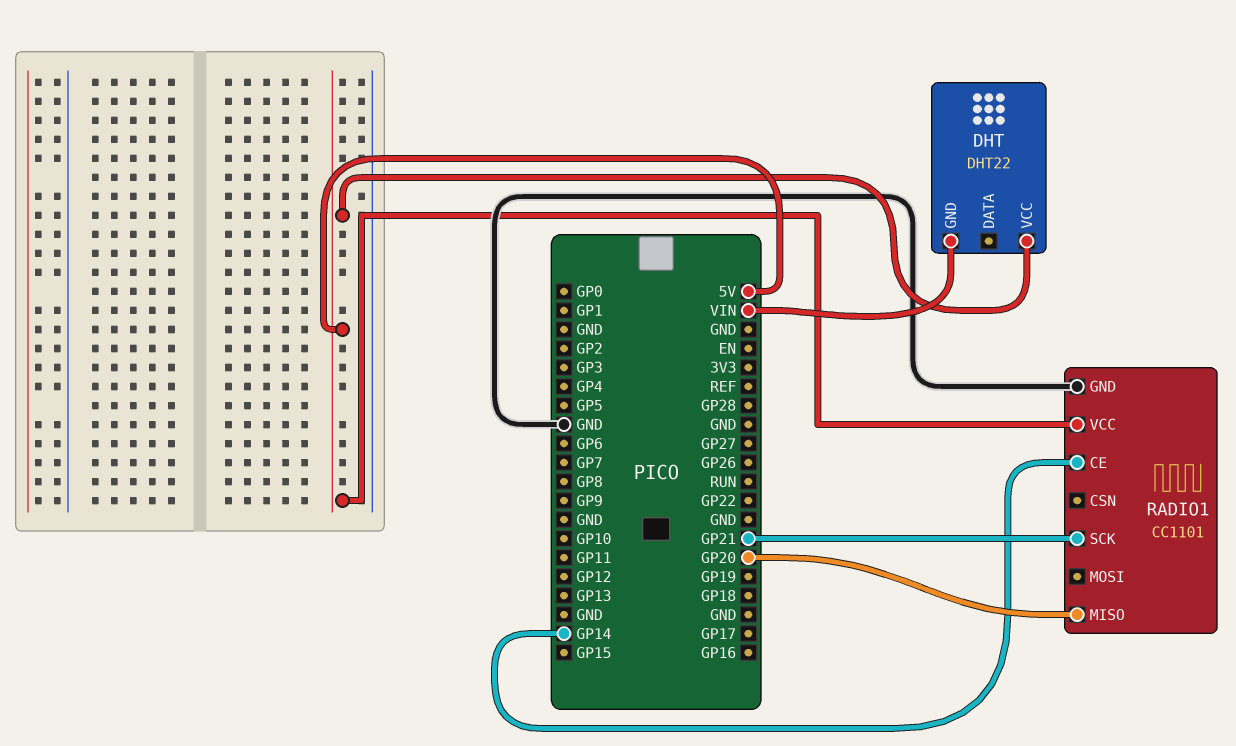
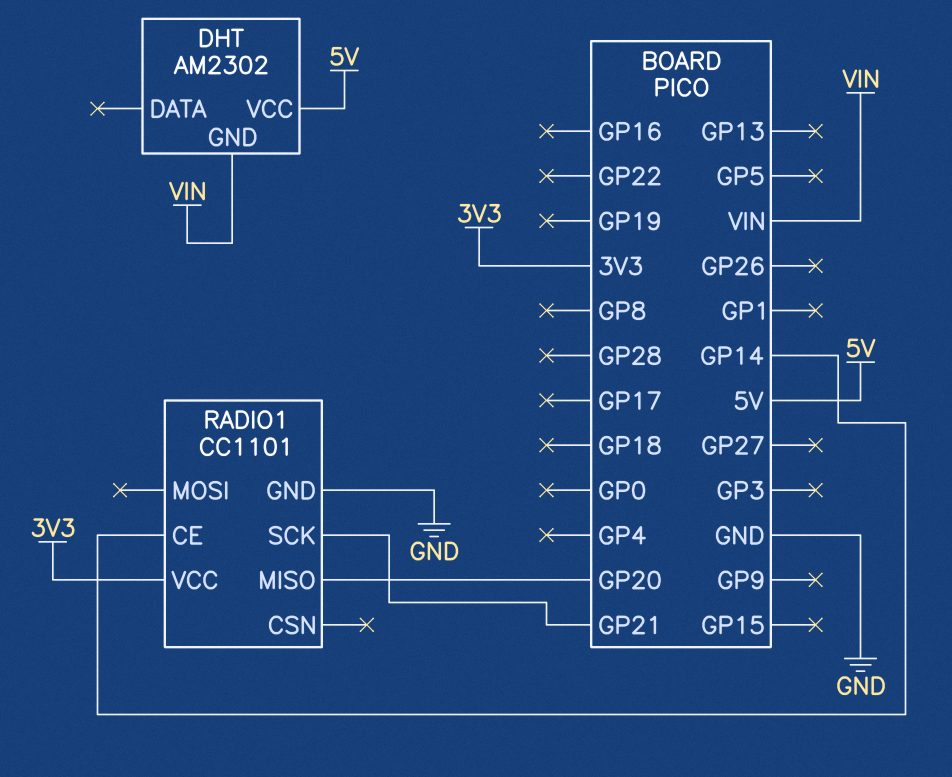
DHT: DHT22 -> AM2302
RADIO1 pin VCC: 5V -> 3V3

